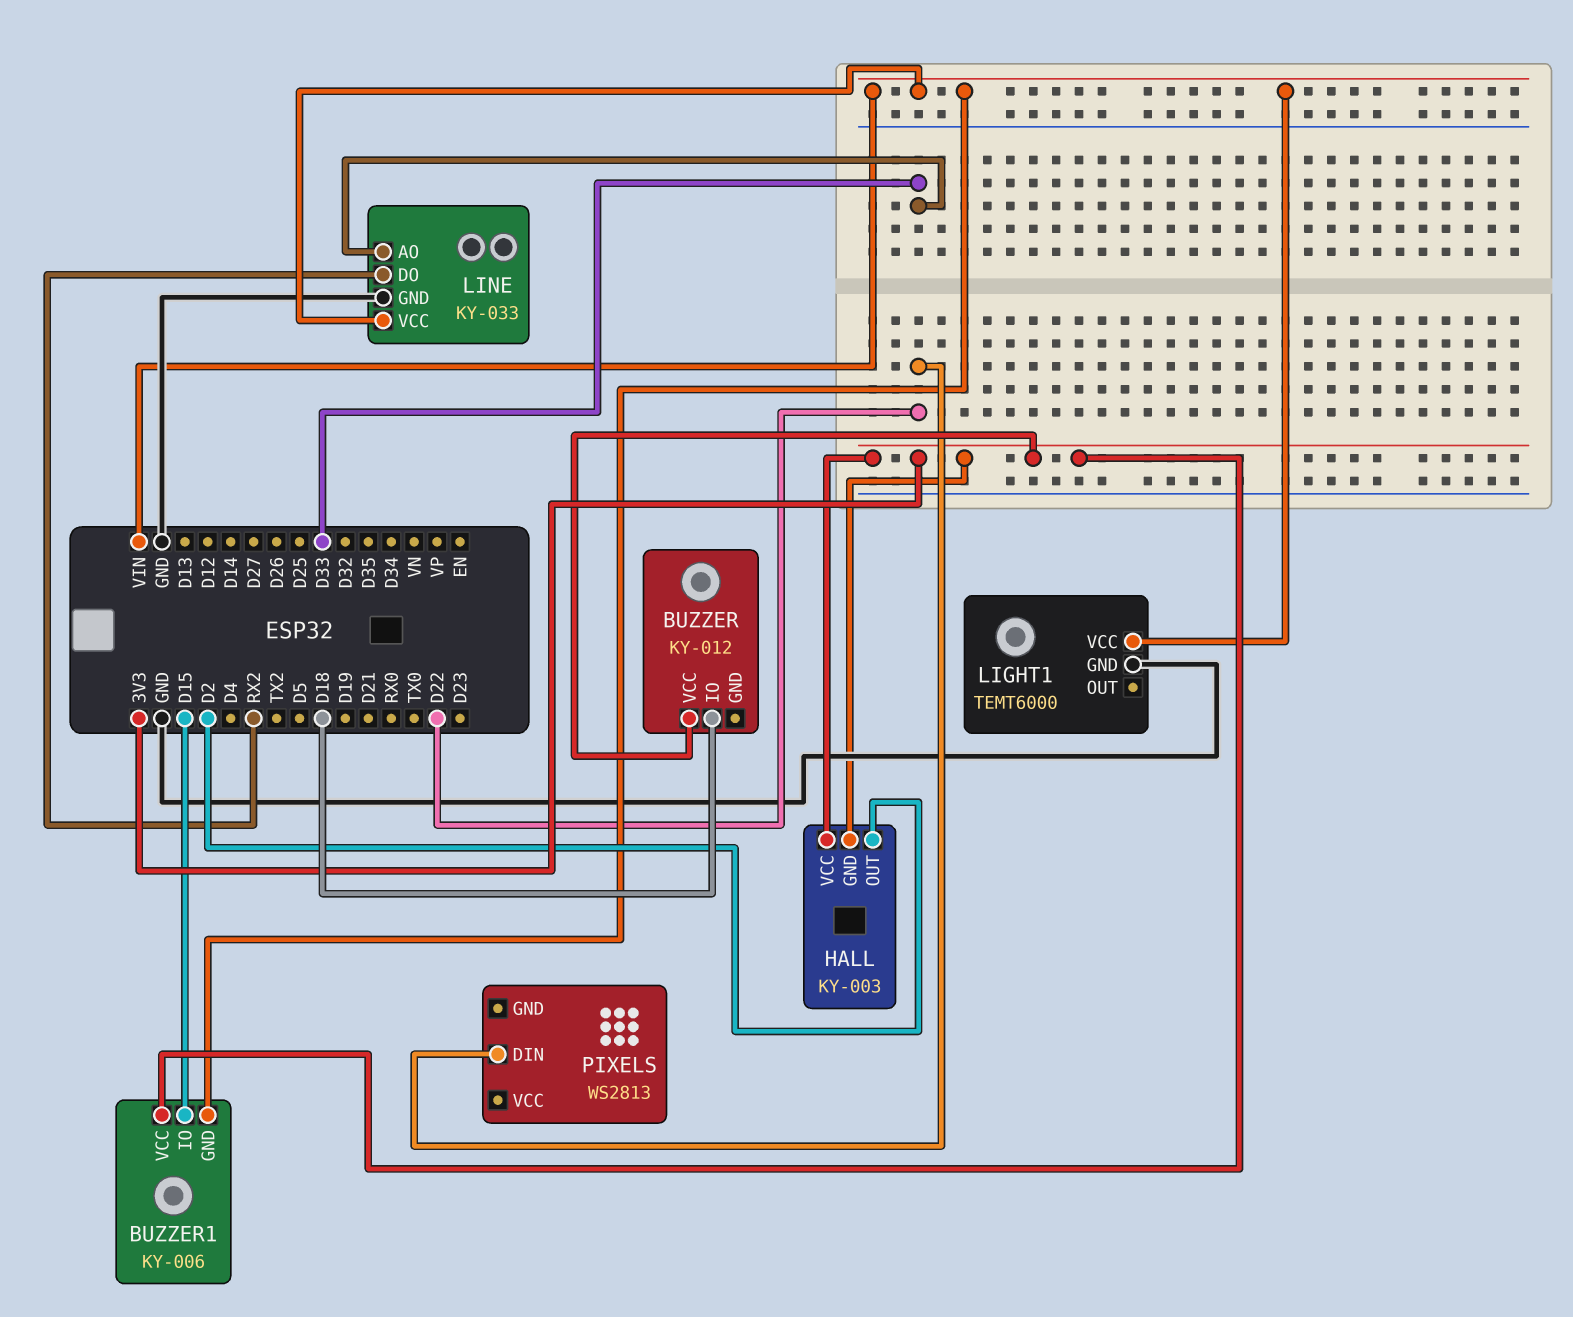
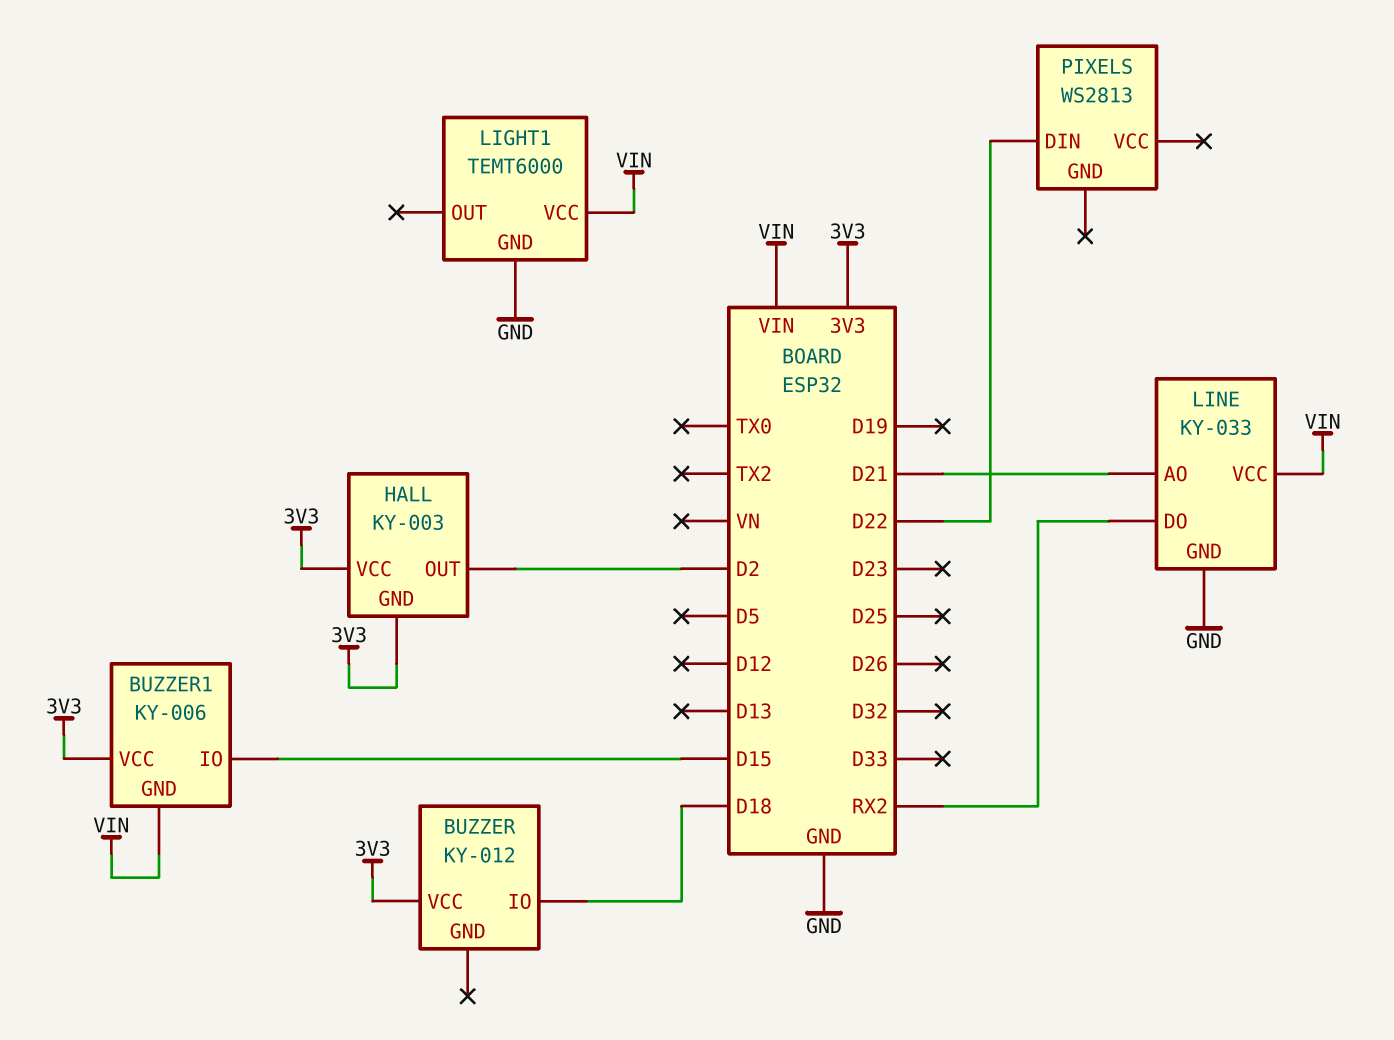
LINE pin AO: D33 -> D21

